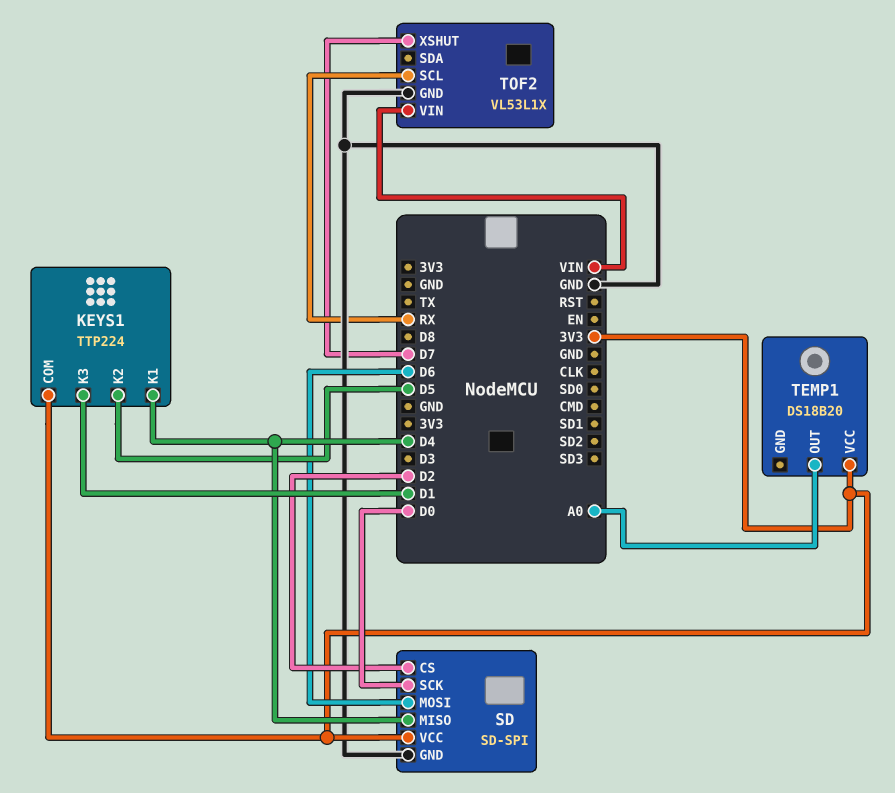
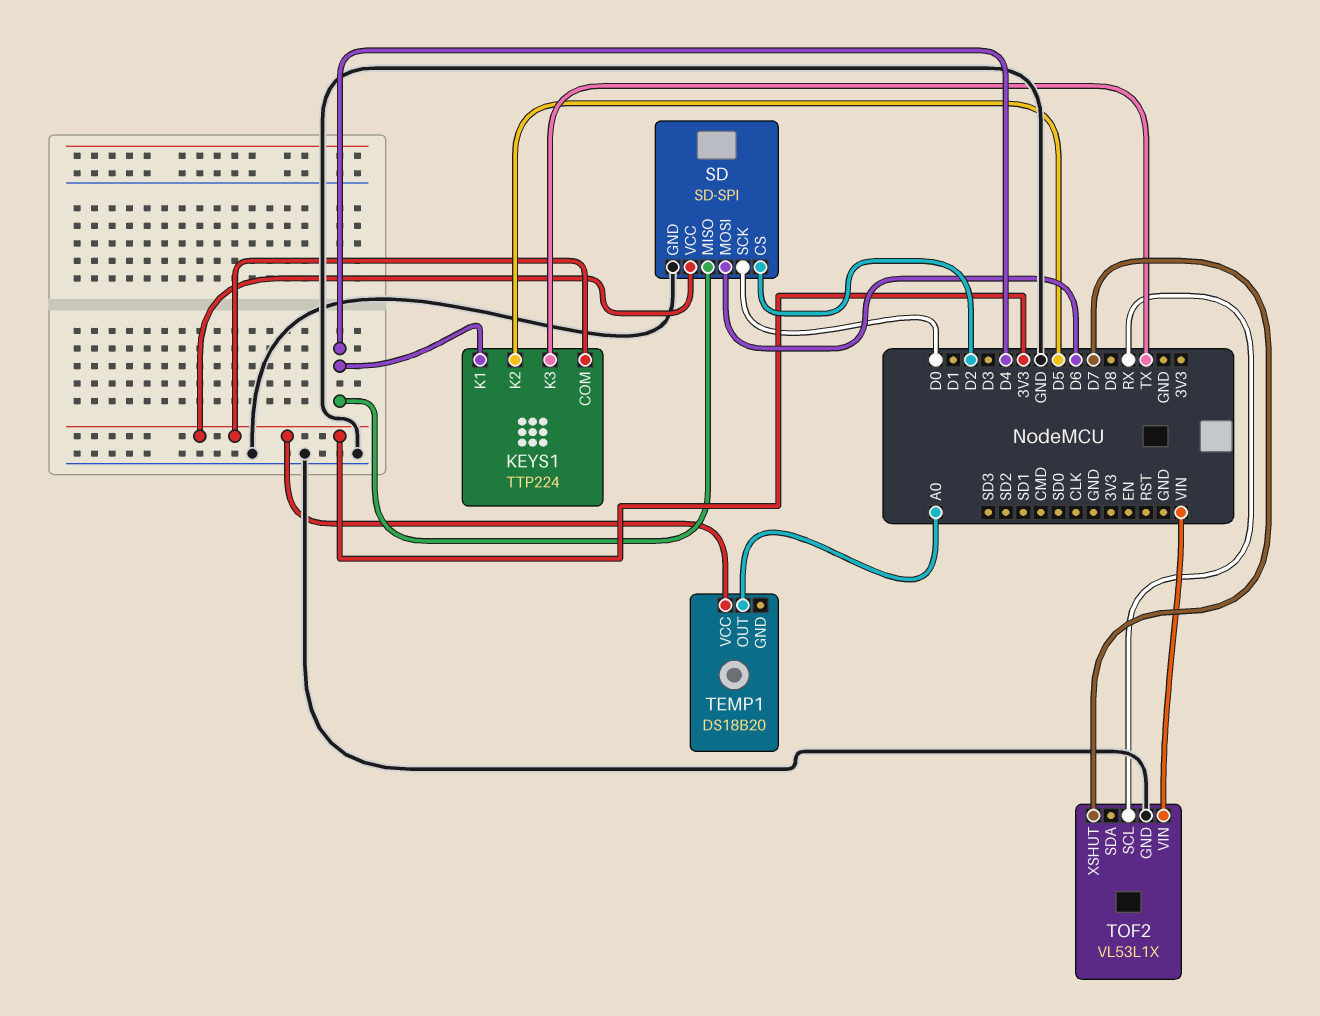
KEYS1 pin K3: D1 -> TX

